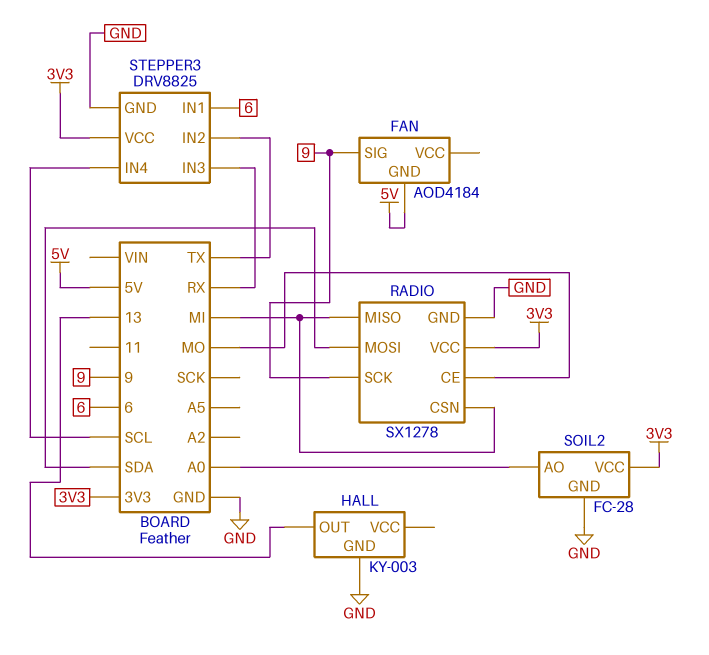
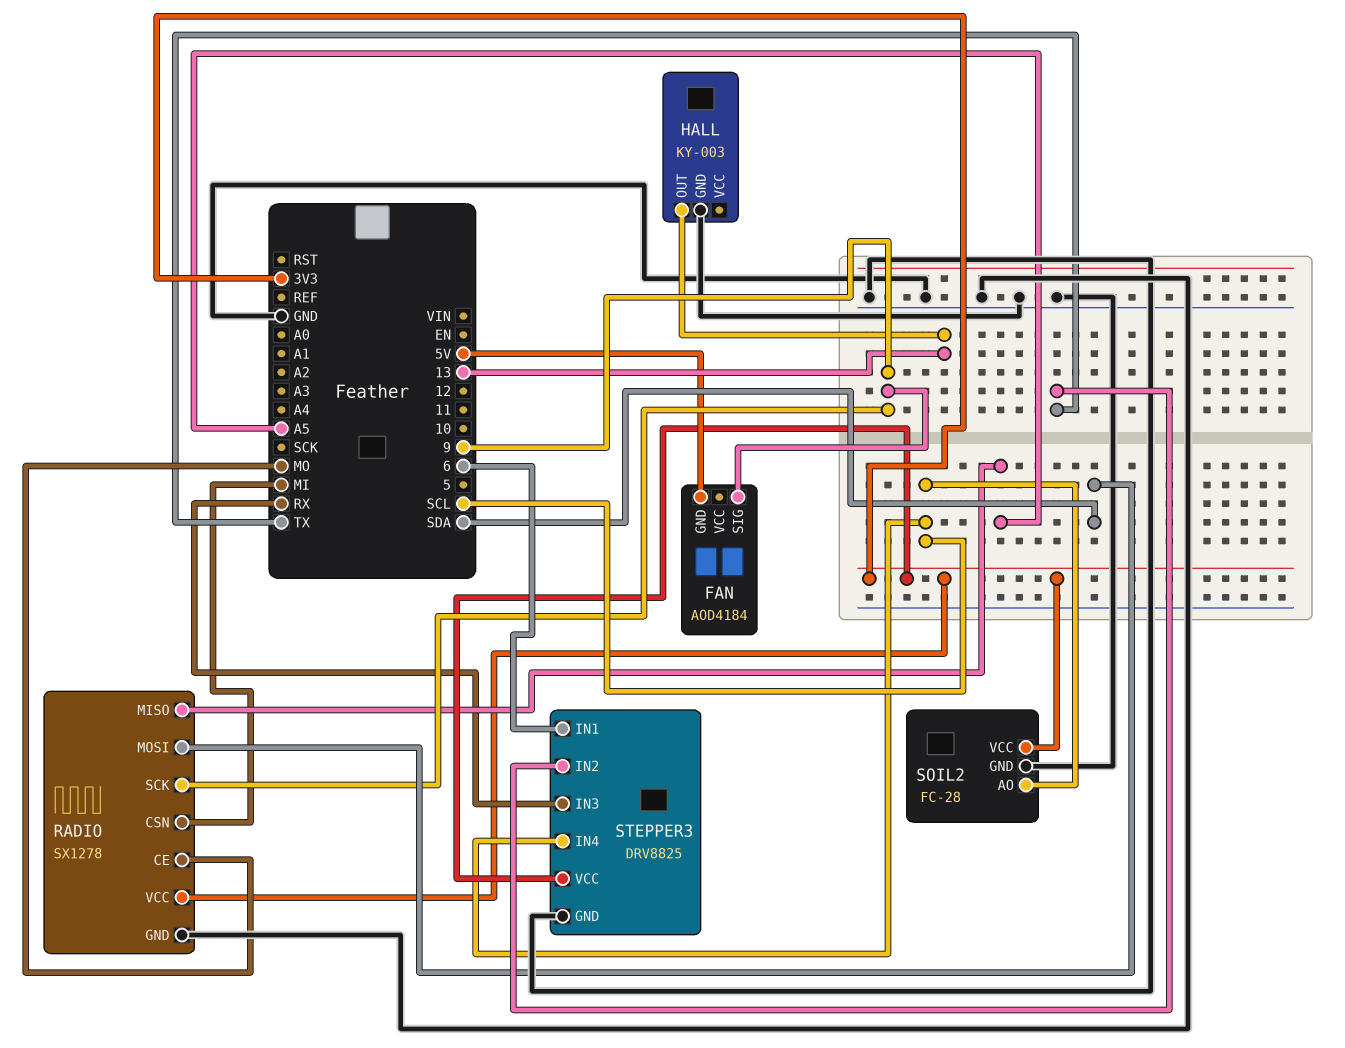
RADIO pin MISO: MI -> A5
SOIL2 pin AO: A0 -> SCL

